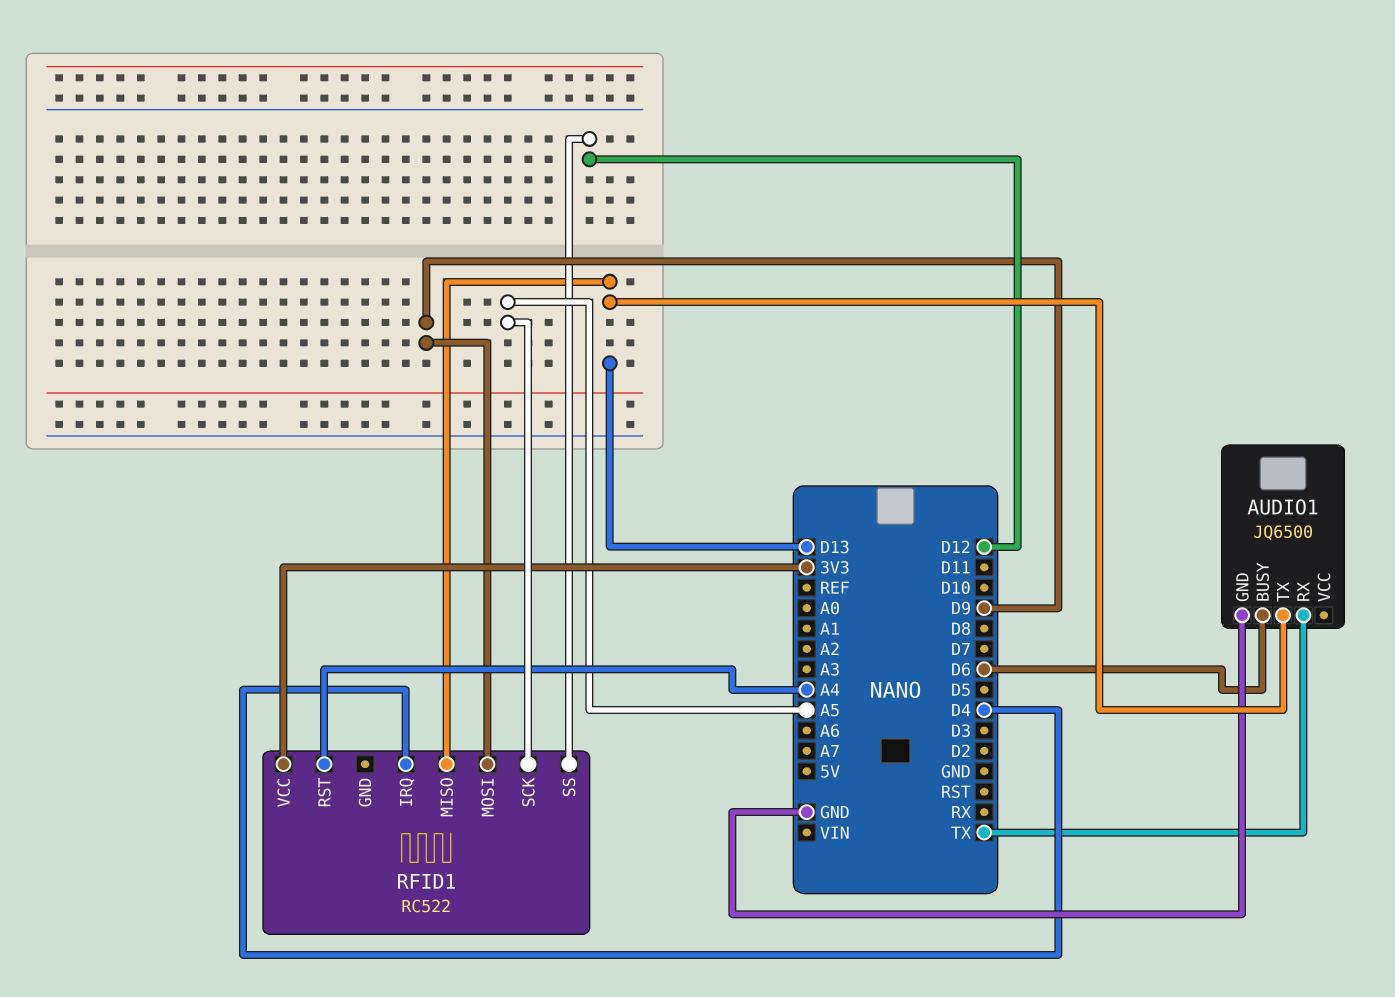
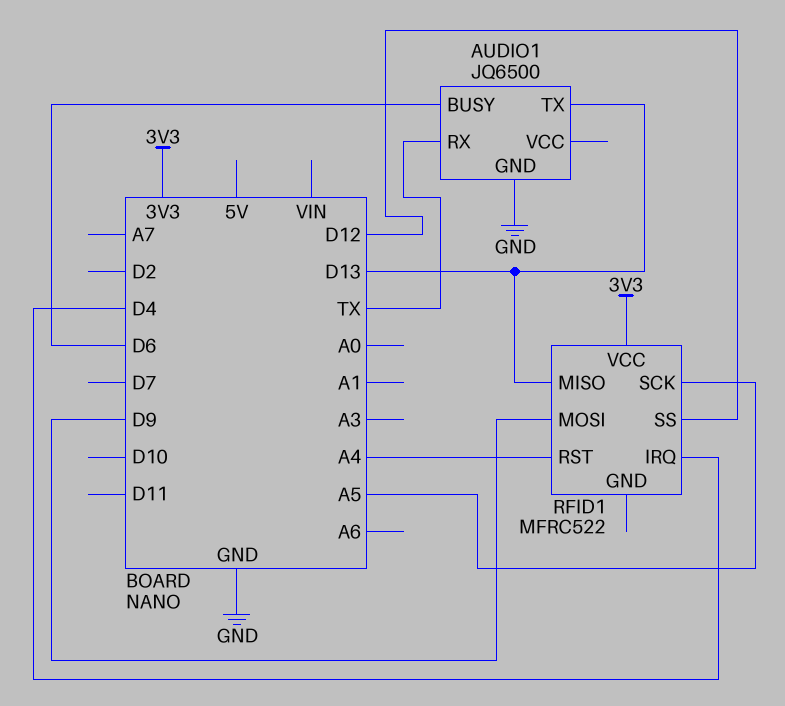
RFID1: RC522 -> MFRC522

